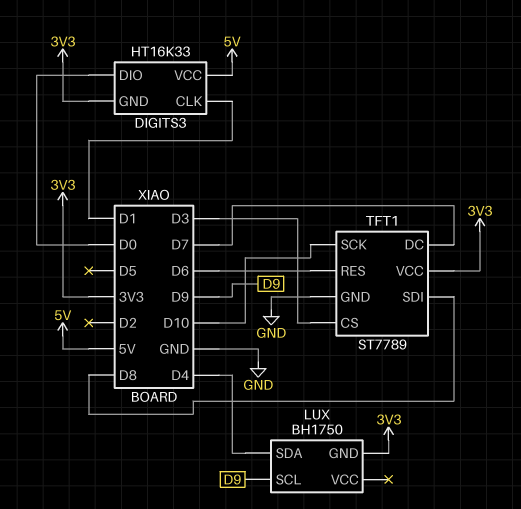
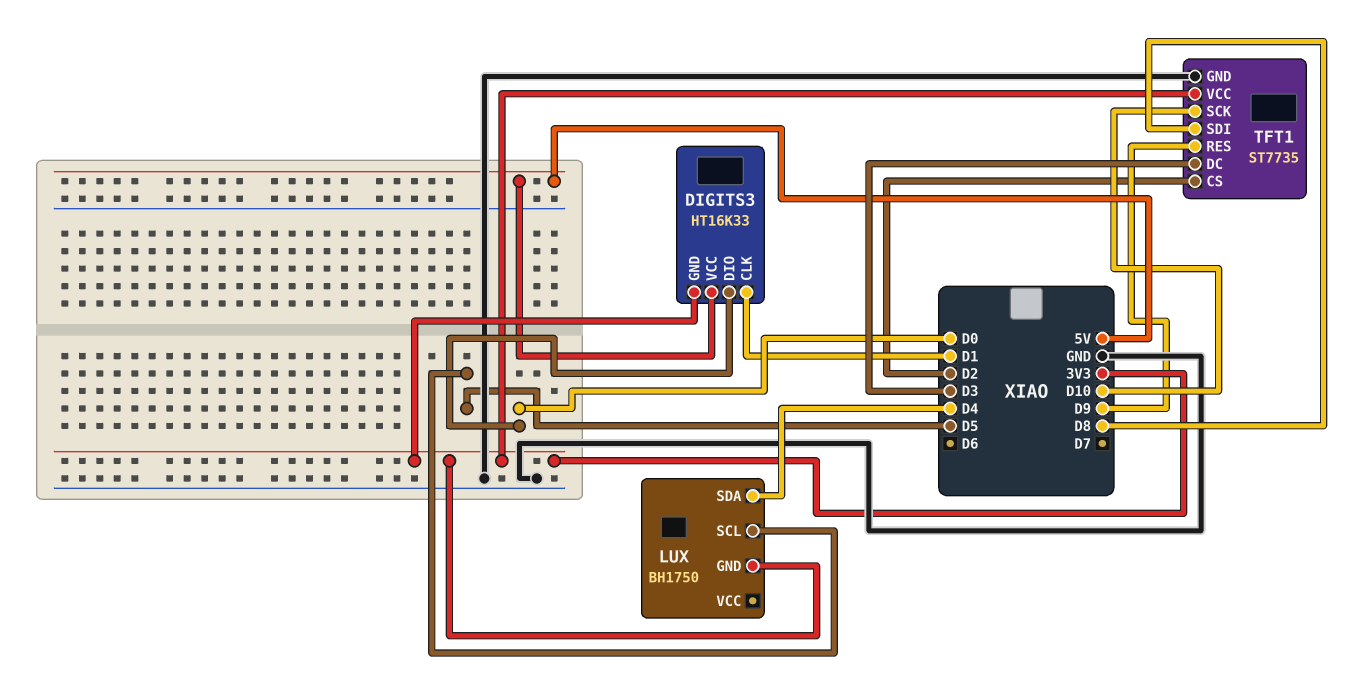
LUX pin SCL: D9 -> D5
TFT1: ST7789 -> ST7735
TFT1 pin CS: D3 -> D2
TFT1 pin DC: D7 -> D3
TFT1 pin RES: D6 -> D9

